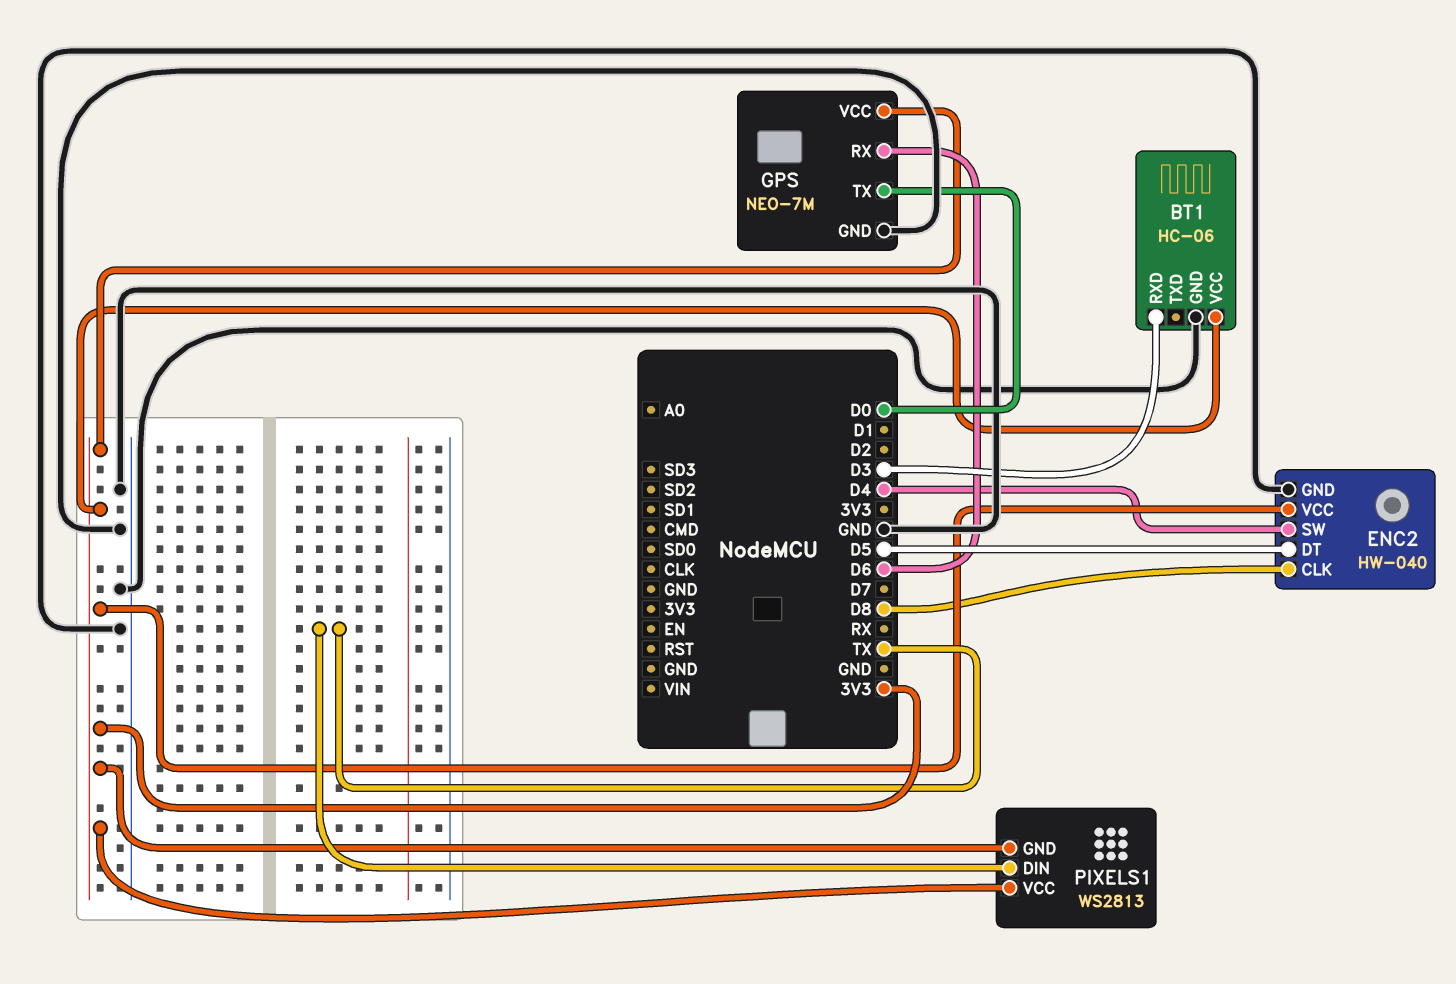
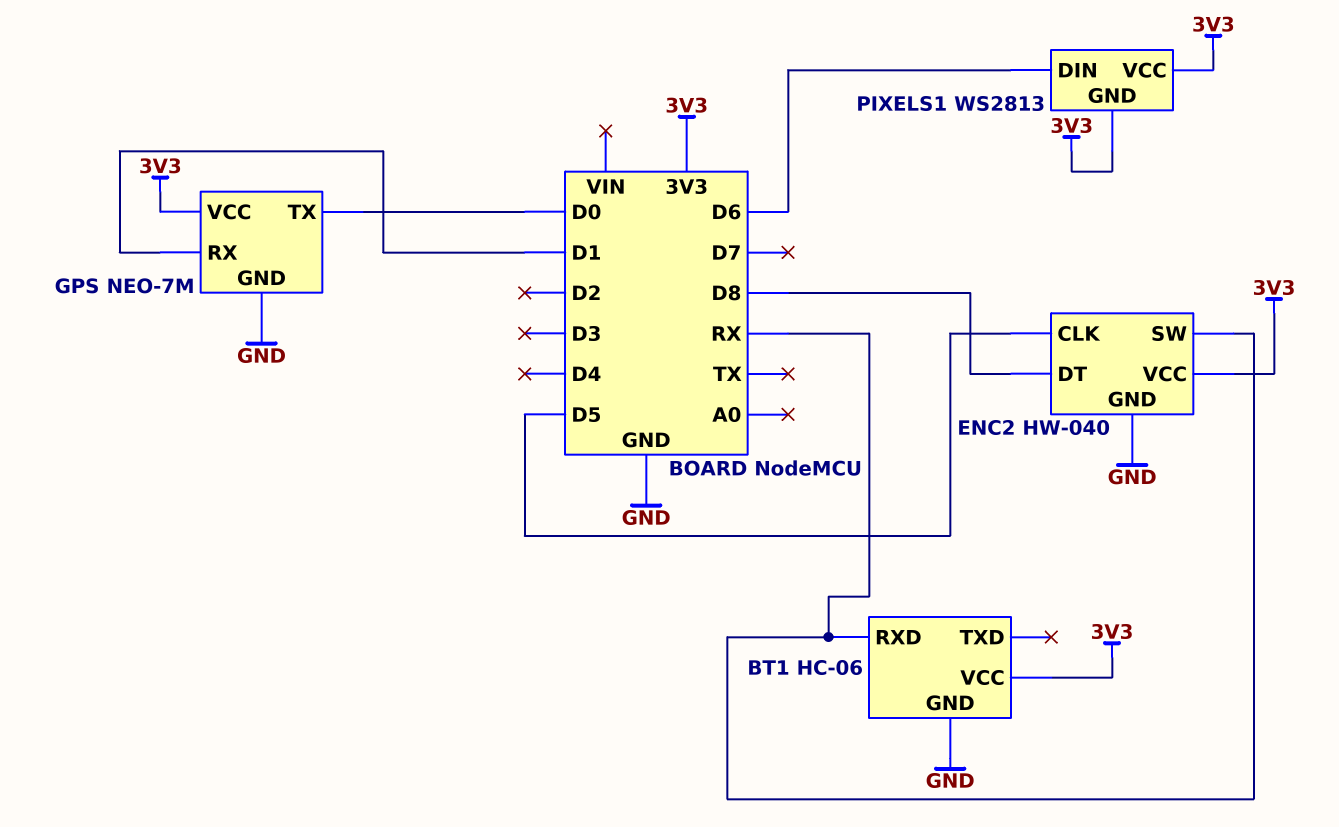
BT1 pin RXD: D3 -> RX
ENC2 pin CLK: D8 -> D5
ENC2 pin DT: D5 -> D8
ENC2 pin SW: D4 -> RX
GPS pin RX: D6 -> D1
PIXELS1 pin DIN: TX -> D6

